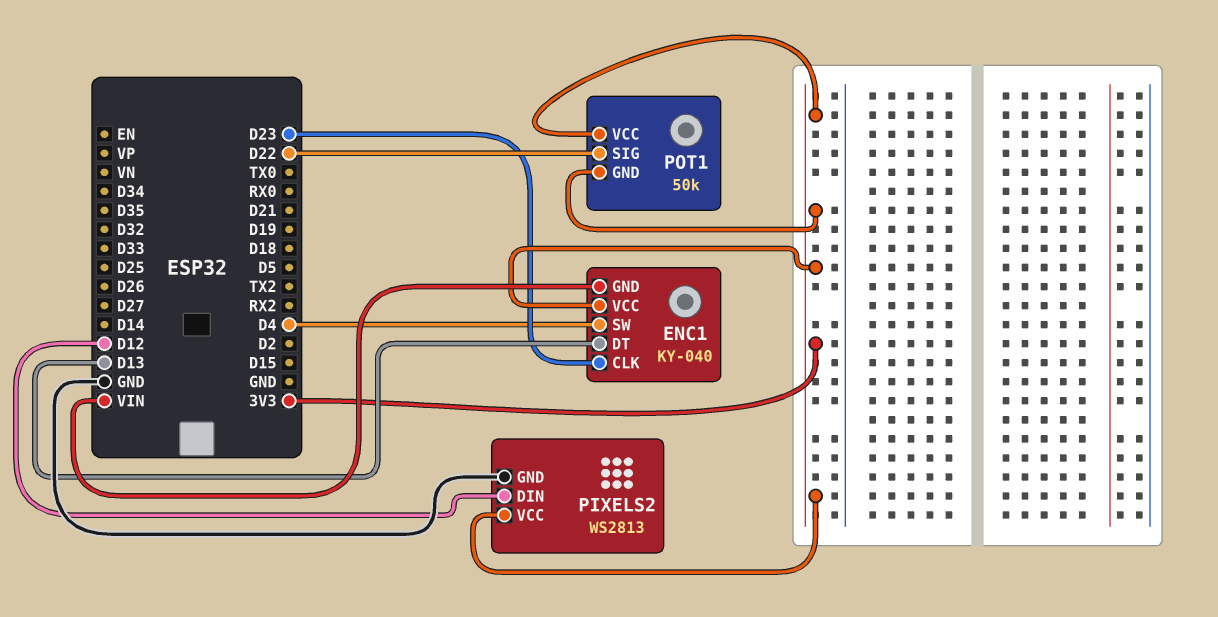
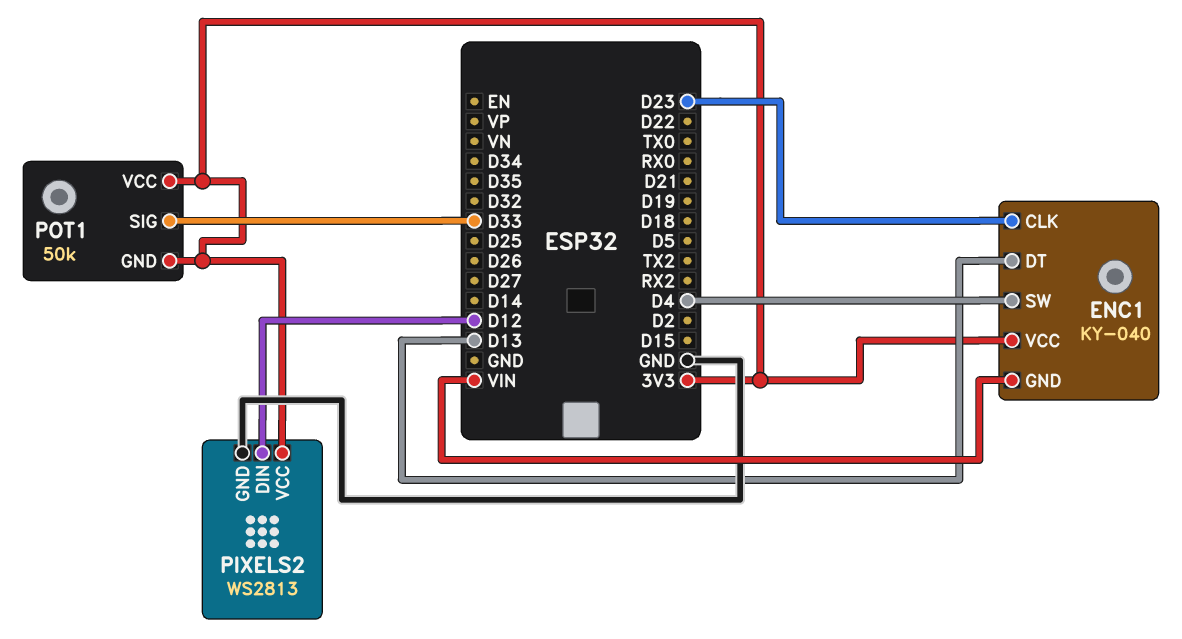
POT1 pin SIG: D22 -> D33

